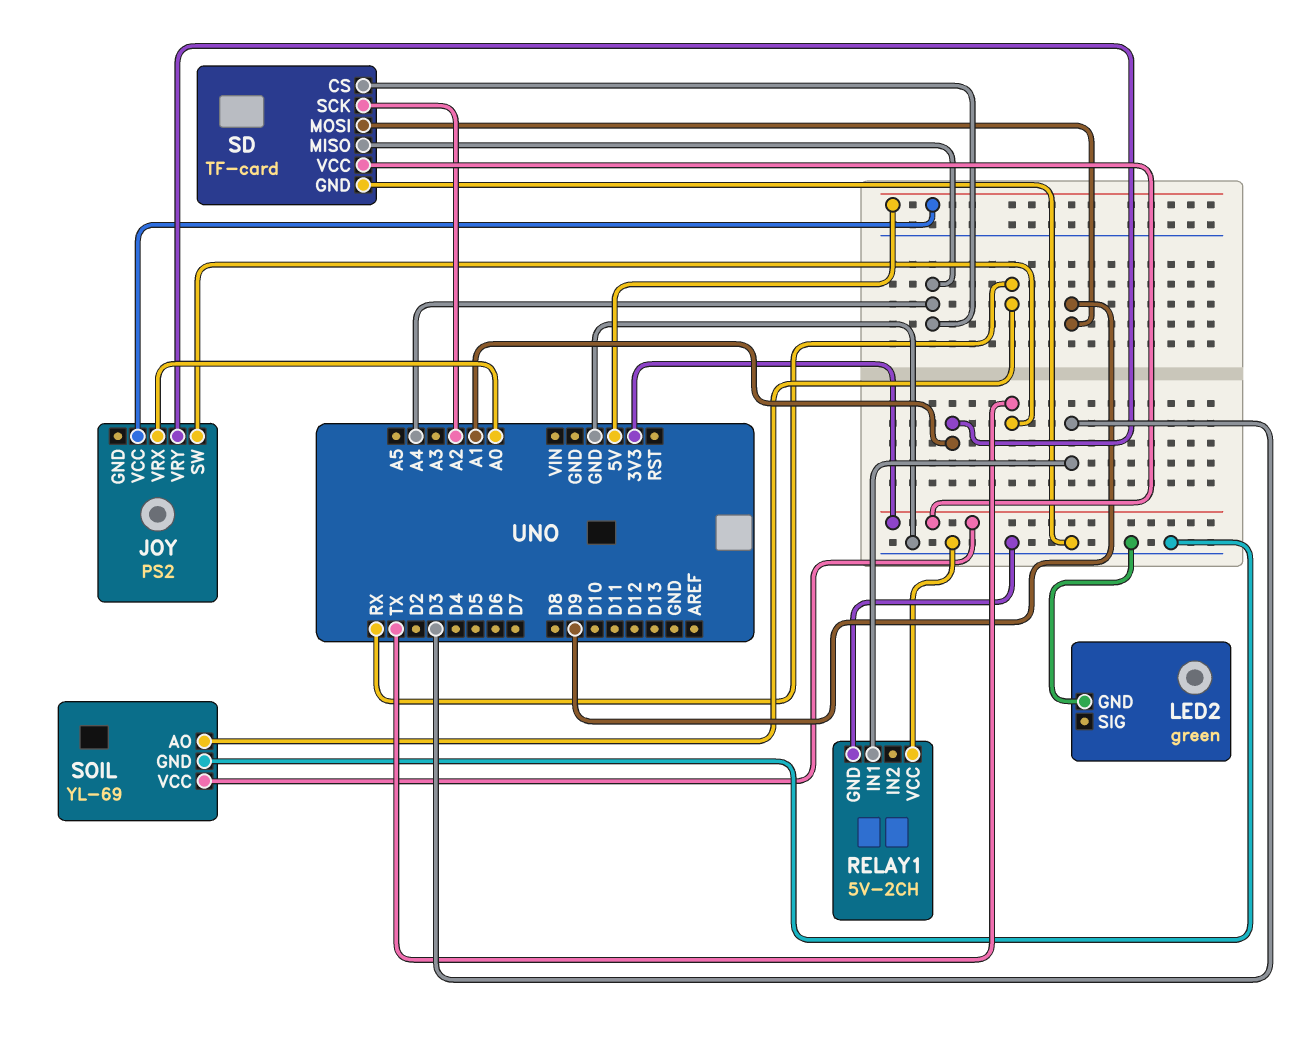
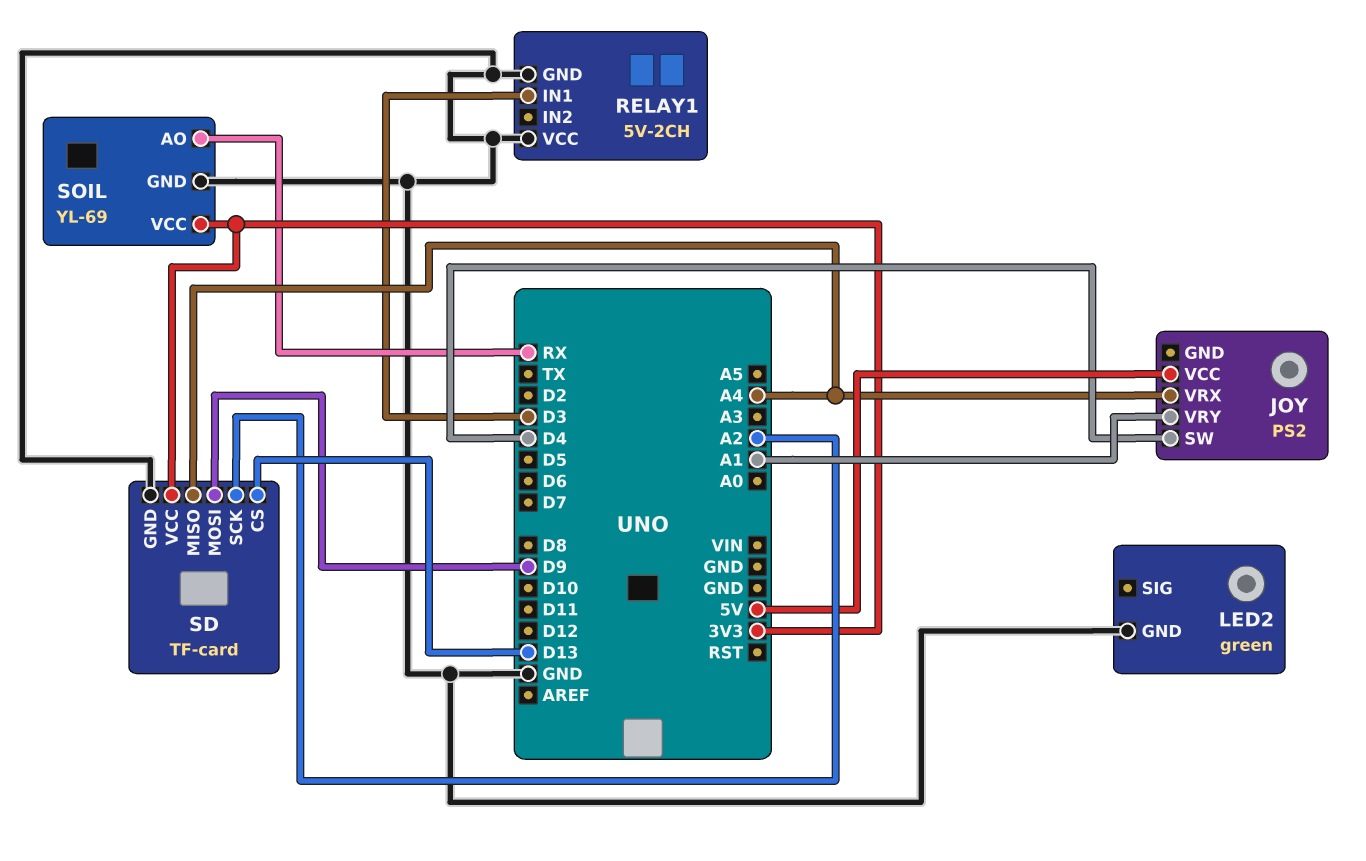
JOY pin SW: TX -> D4
JOY pin VRX: A0 -> A4
SD pin CS: A4 -> D13

